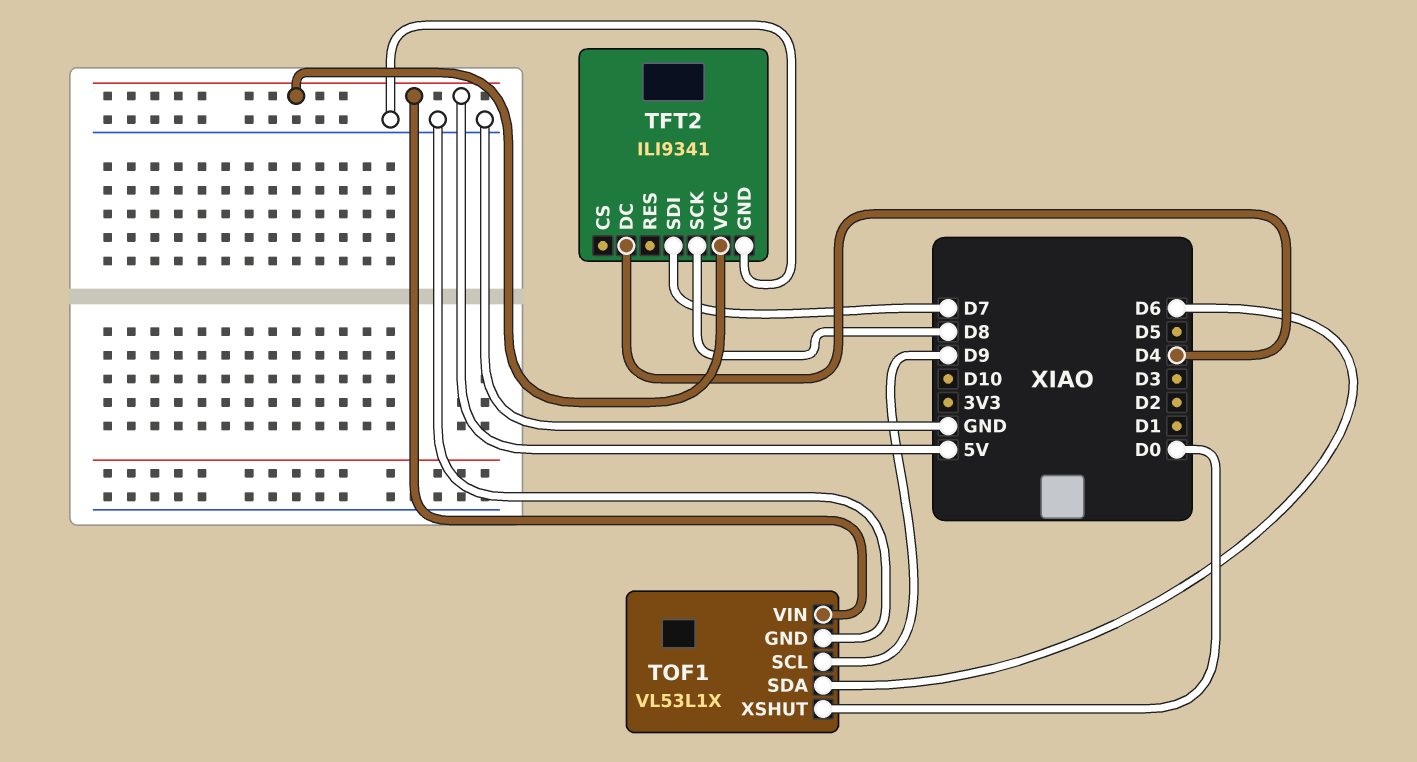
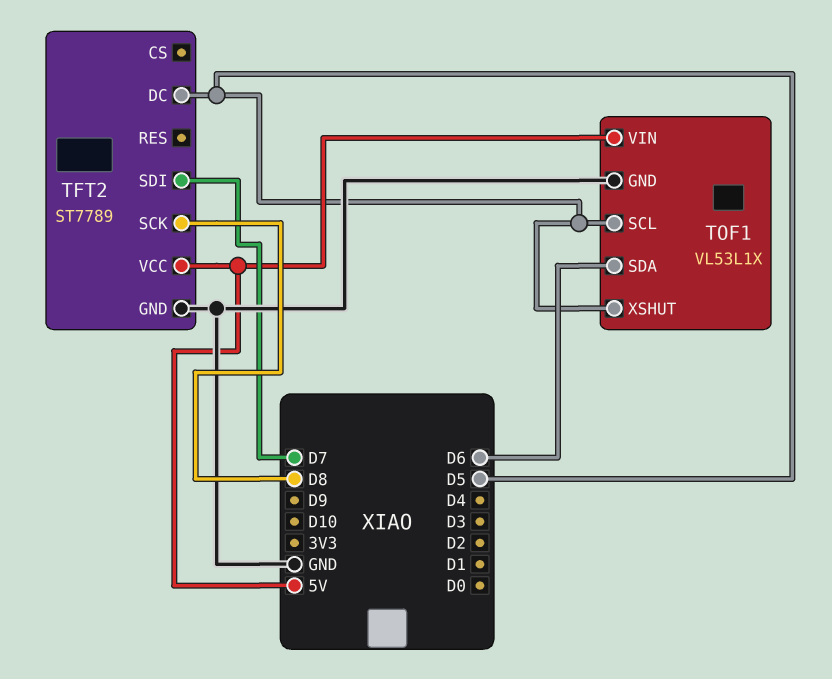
TFT2: ILI9341 -> ST7789
TFT2 pin DC: D4 -> D5
TOF1 pin SCL: D9 -> D5
TOF1 pin XSHUT: D0 -> D5

